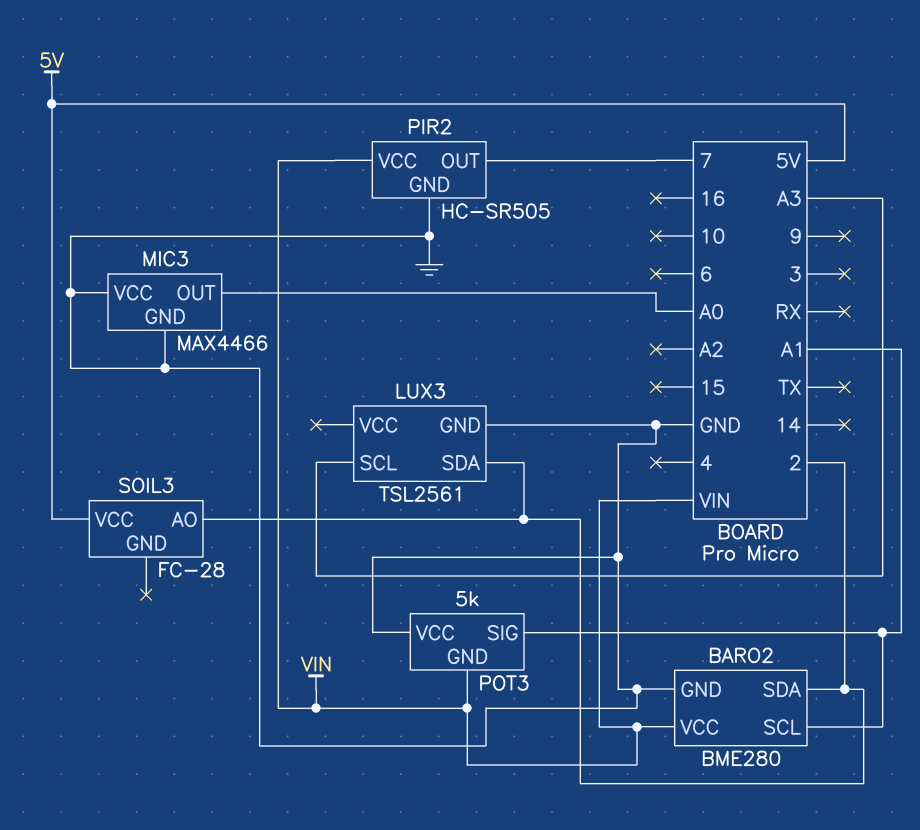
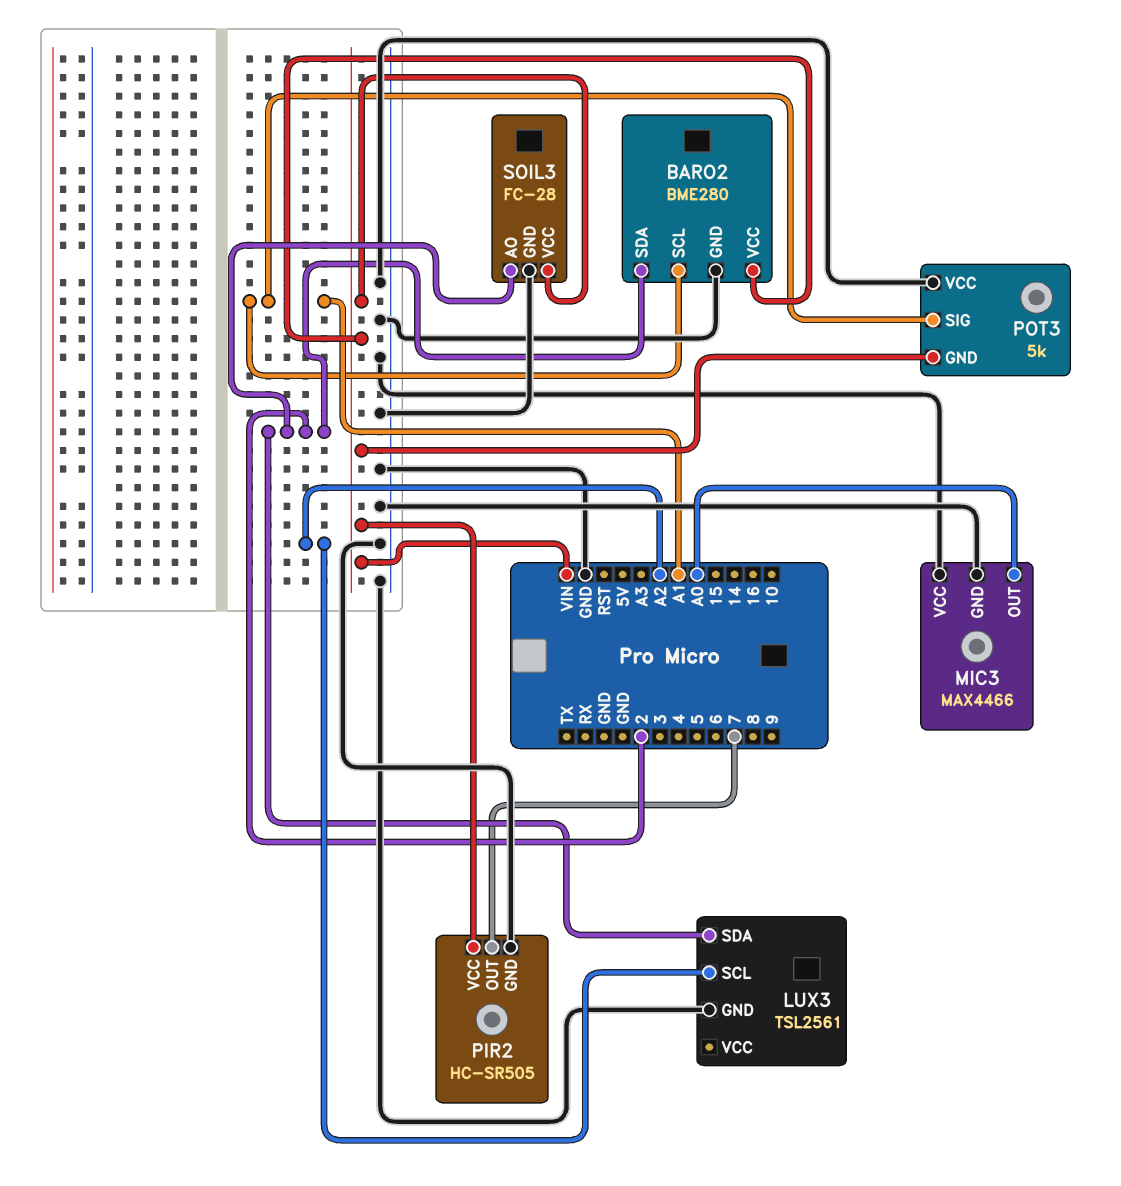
LUX3 pin SCL: A3 -> A2
SOIL3 pin GND: none -> GND
SOIL3 pin VCC: 5V -> VIN

